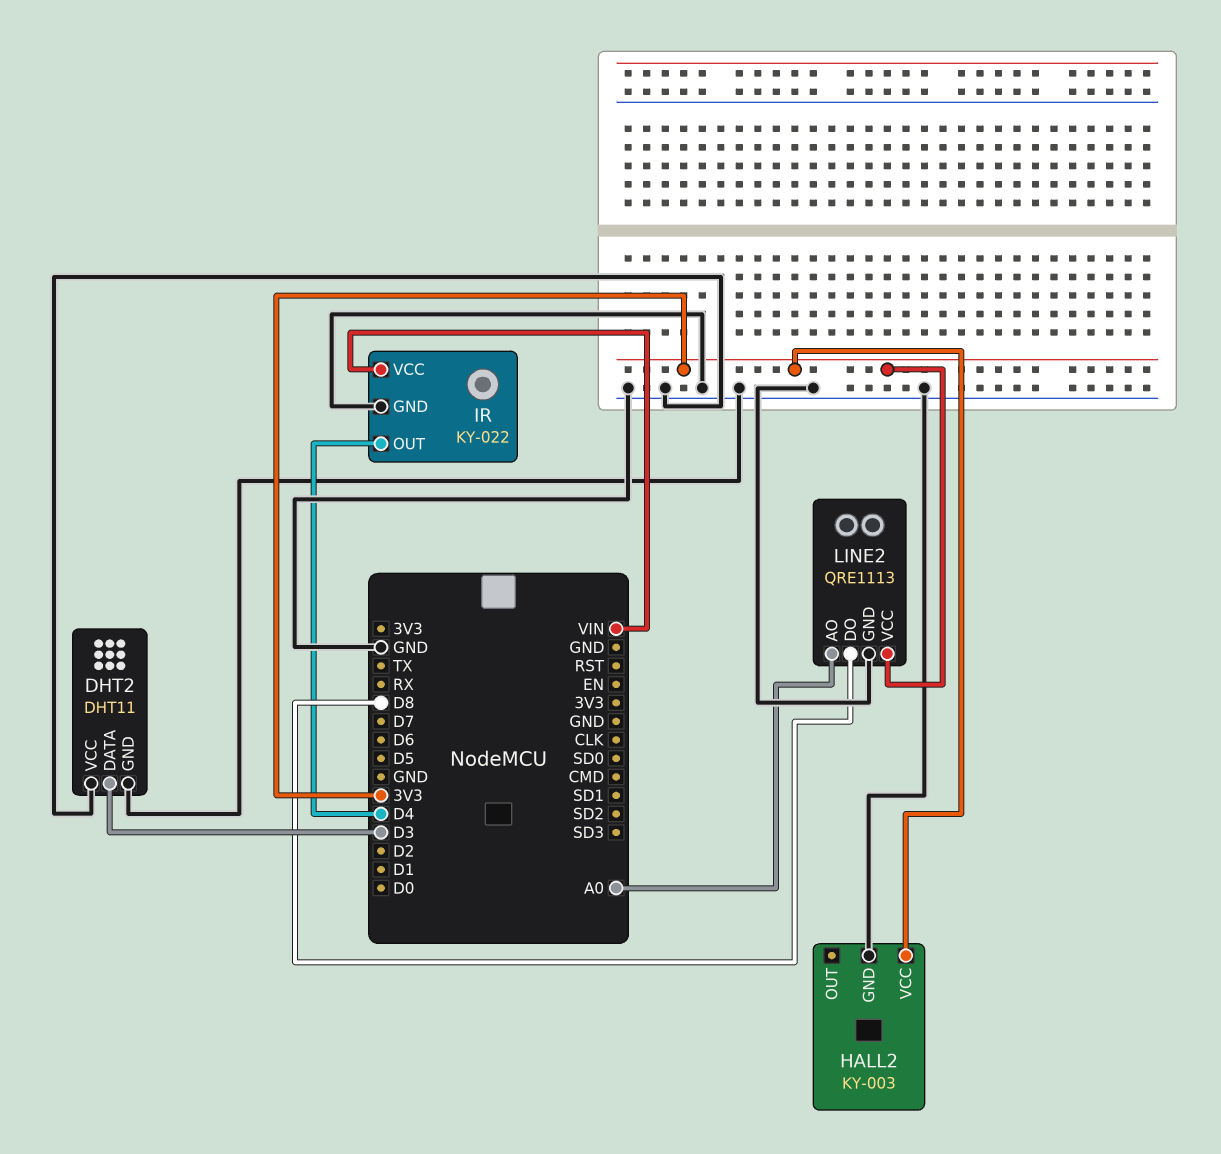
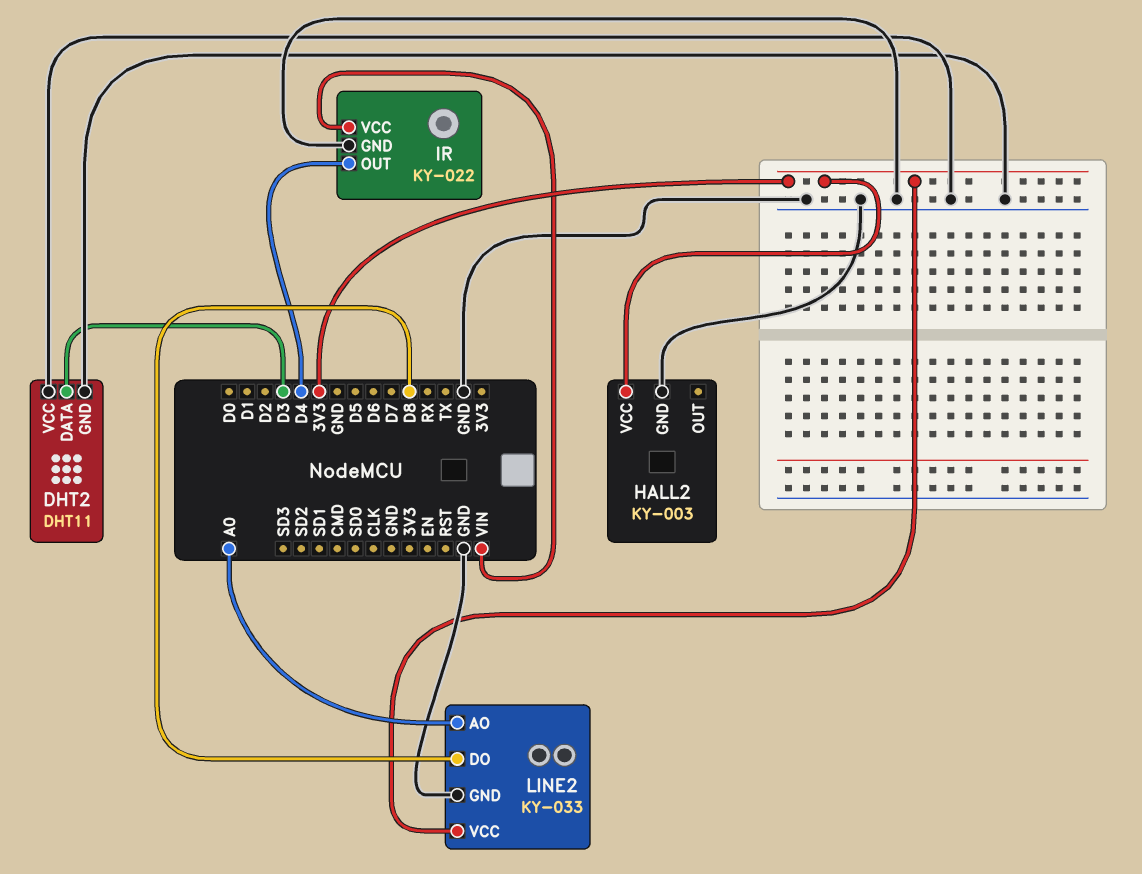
LINE2: QRE1113 -> KY-033

